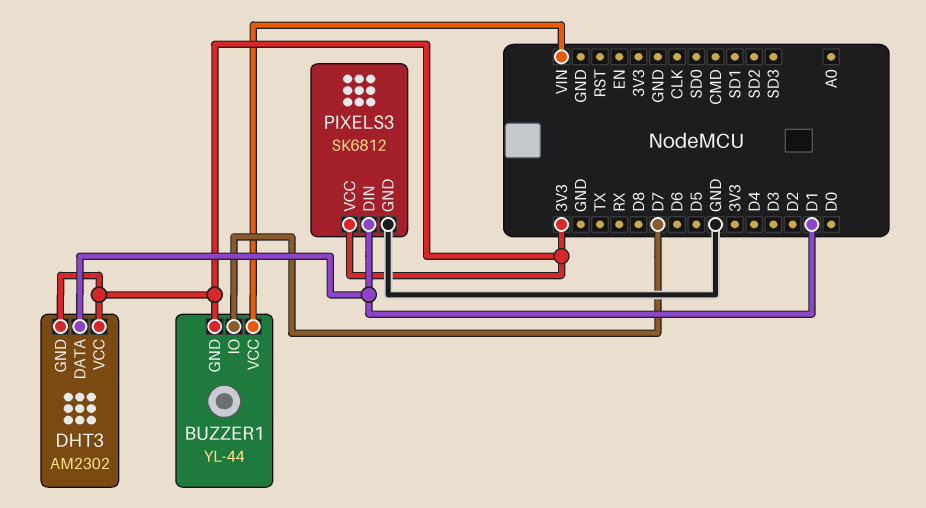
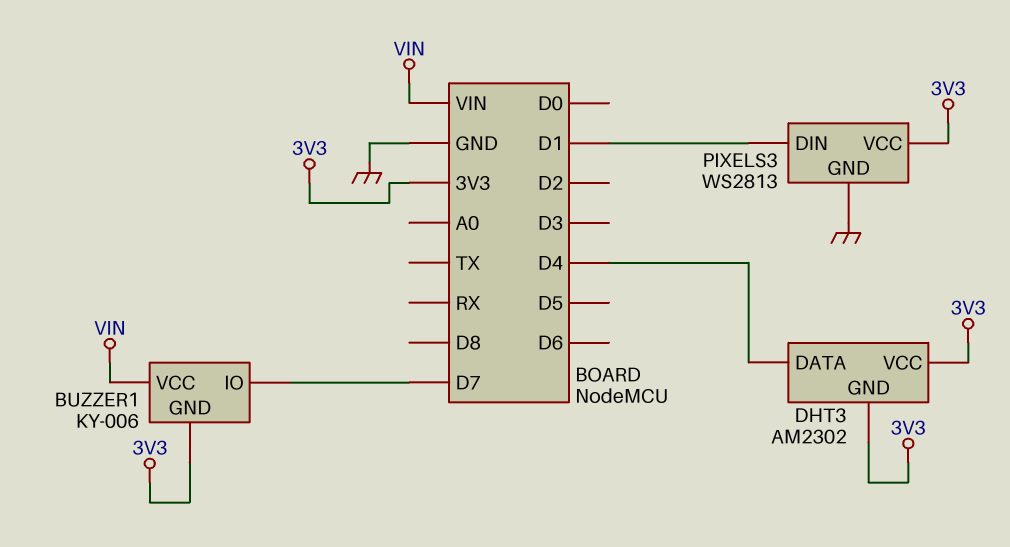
BUZZER1: YL-44 -> KY-006
DHT3 pin DATA: D1 -> D4
PIXELS3: SK6812 -> WS2813

